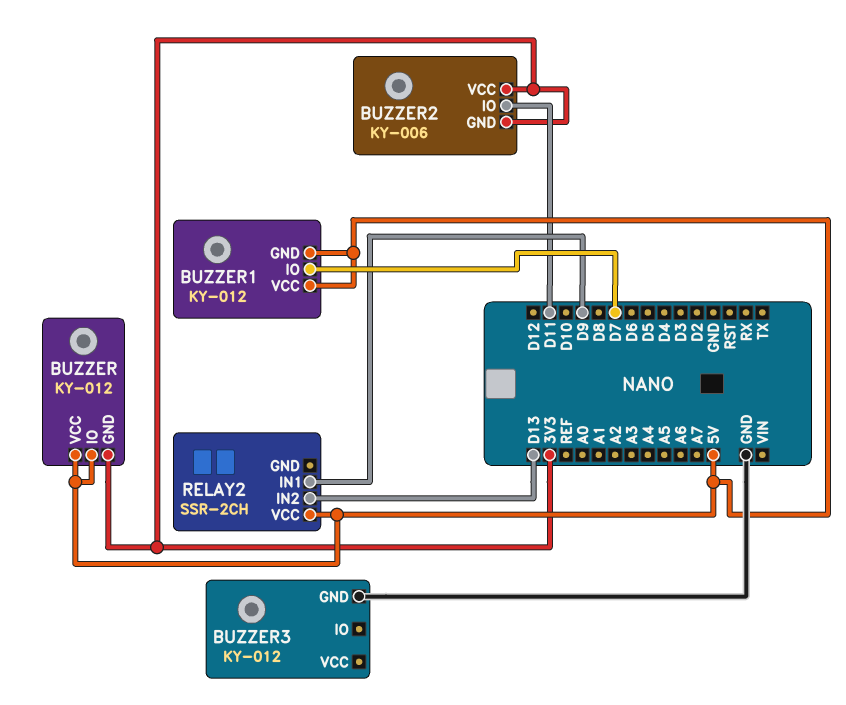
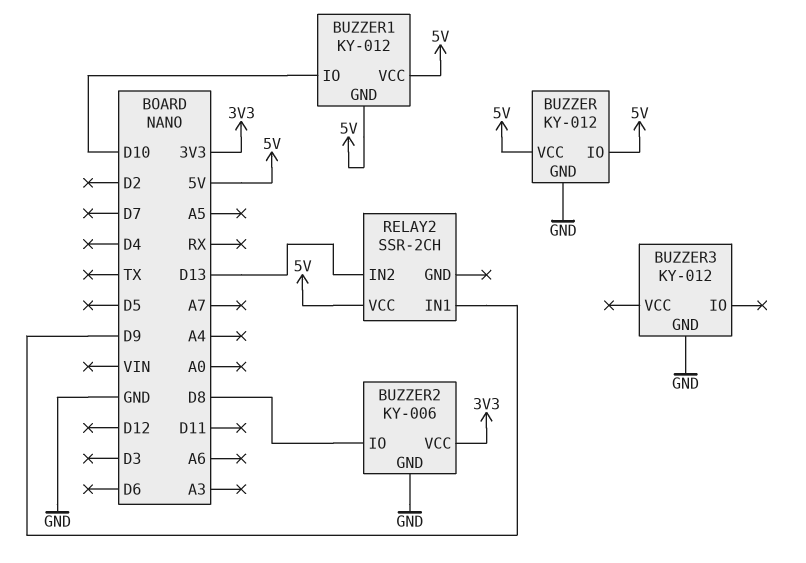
BUZZER pin GND: 3V3 -> GND
BUZZER1 pin IO: D7 -> D10
BUZZER2 pin GND: 3V3 -> GND
BUZZER2 pin IO: D11 -> D8

